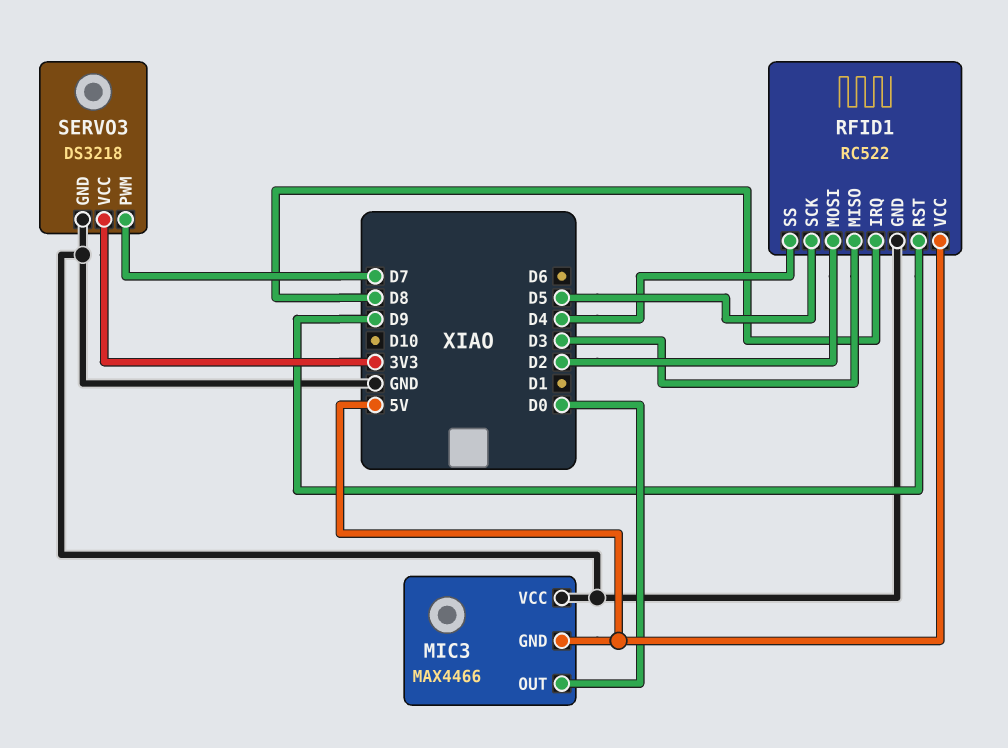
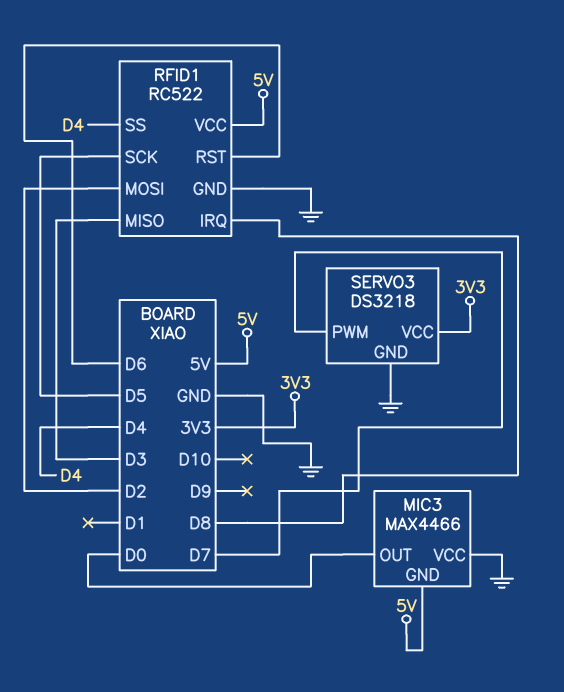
RFID1 pin RST: D9 -> D6

